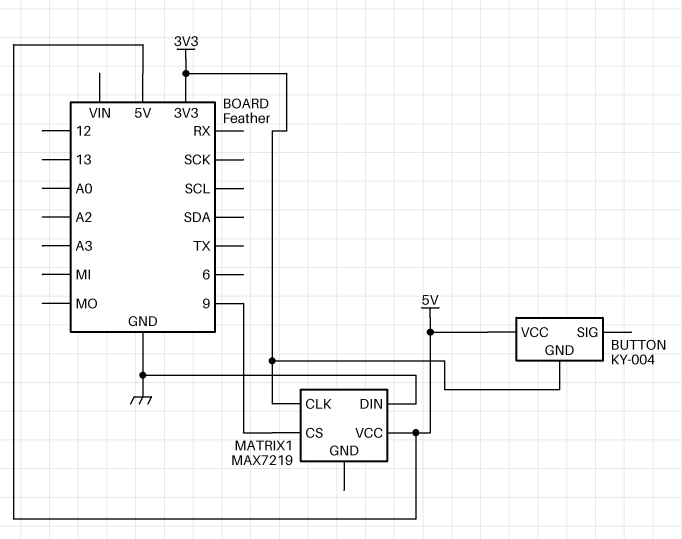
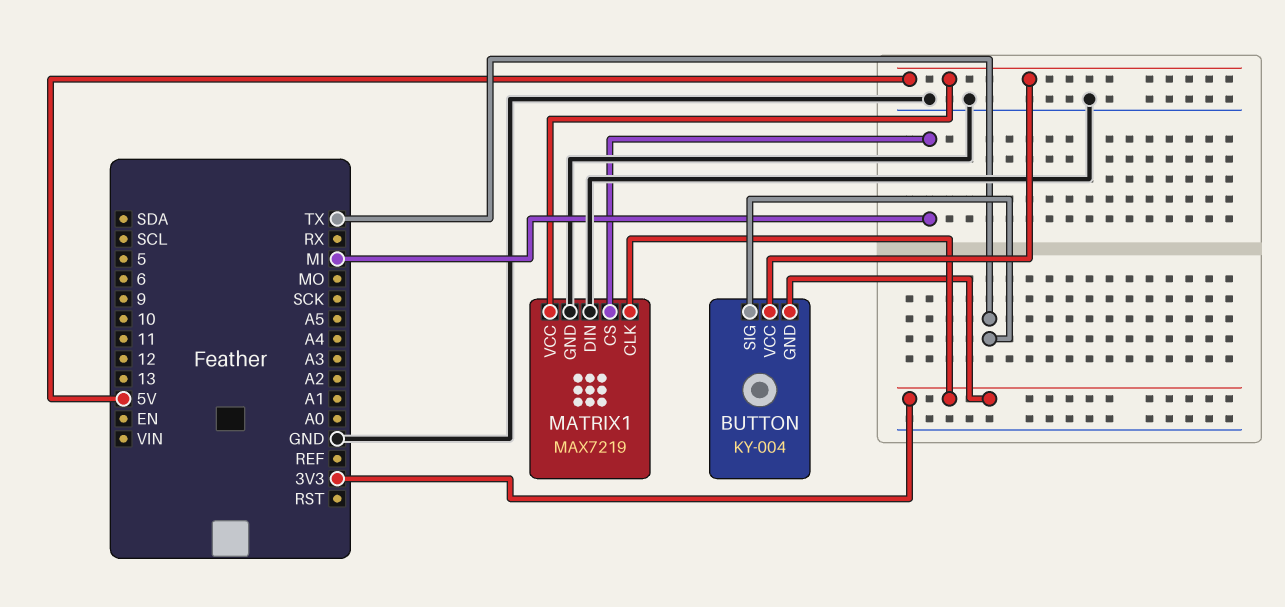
BUTTON pin SIG: none -> TX
MATRIX1 pin CS: 9 -> MI
MATRIX1 pin GND: none -> GND

